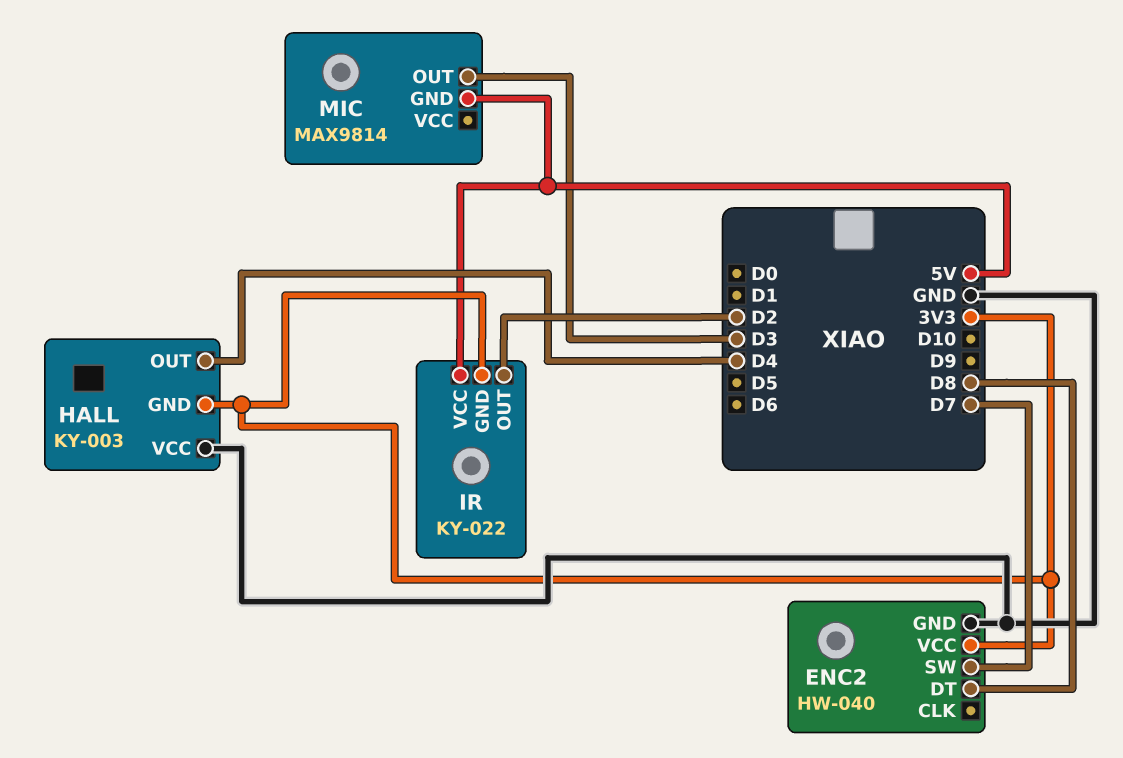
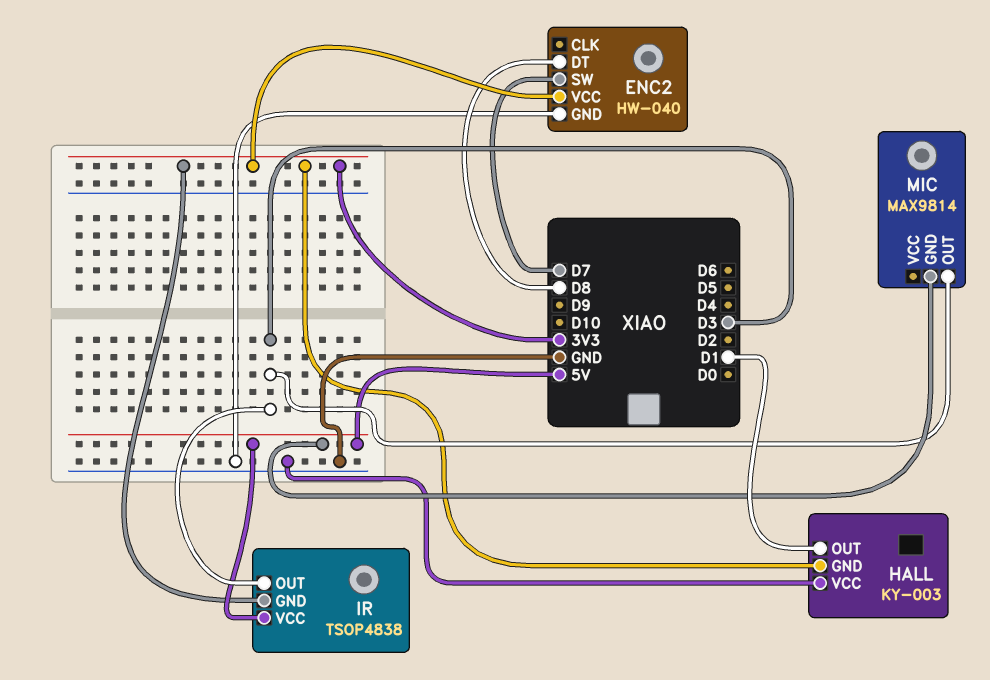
HALL pin OUT: D4 -> D1
IR: KY-022 -> TSOP4838
IR pin OUT: D2 -> D3

